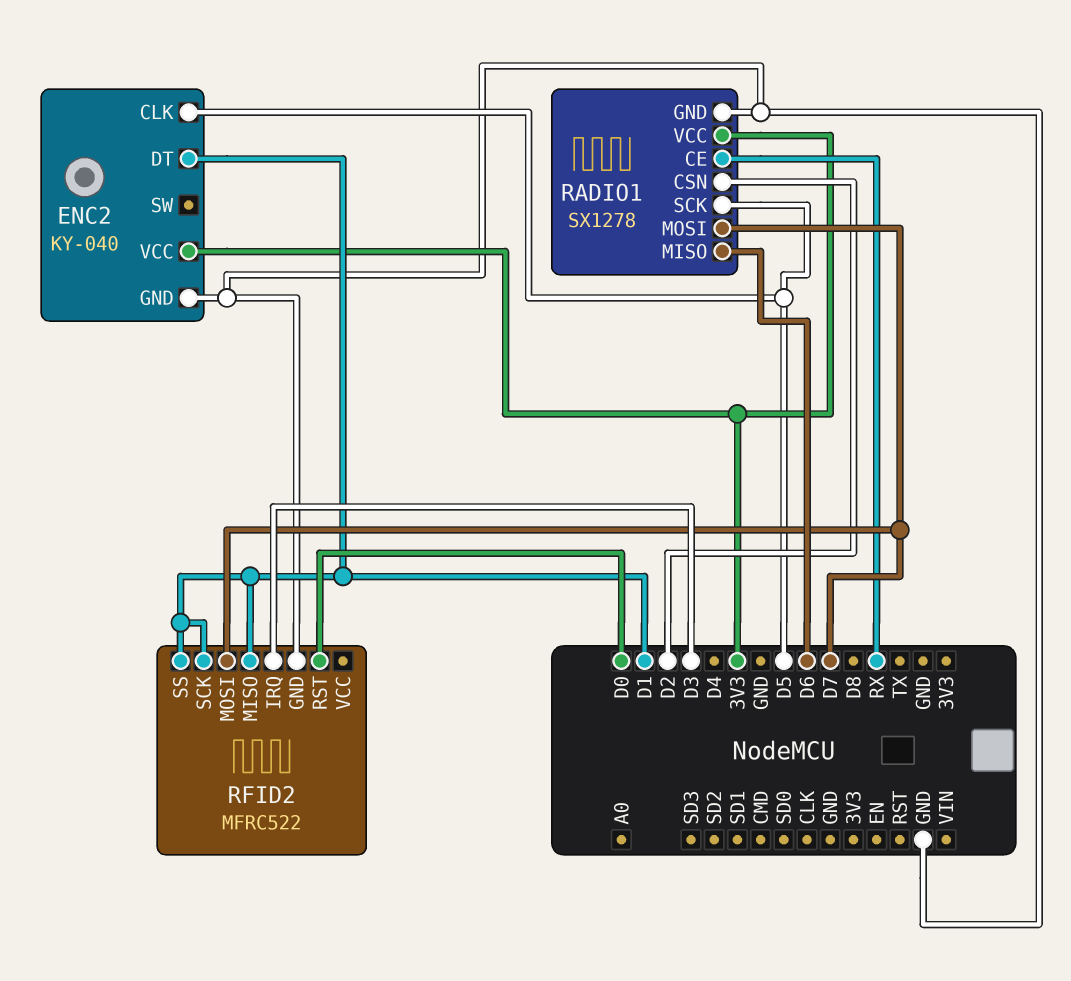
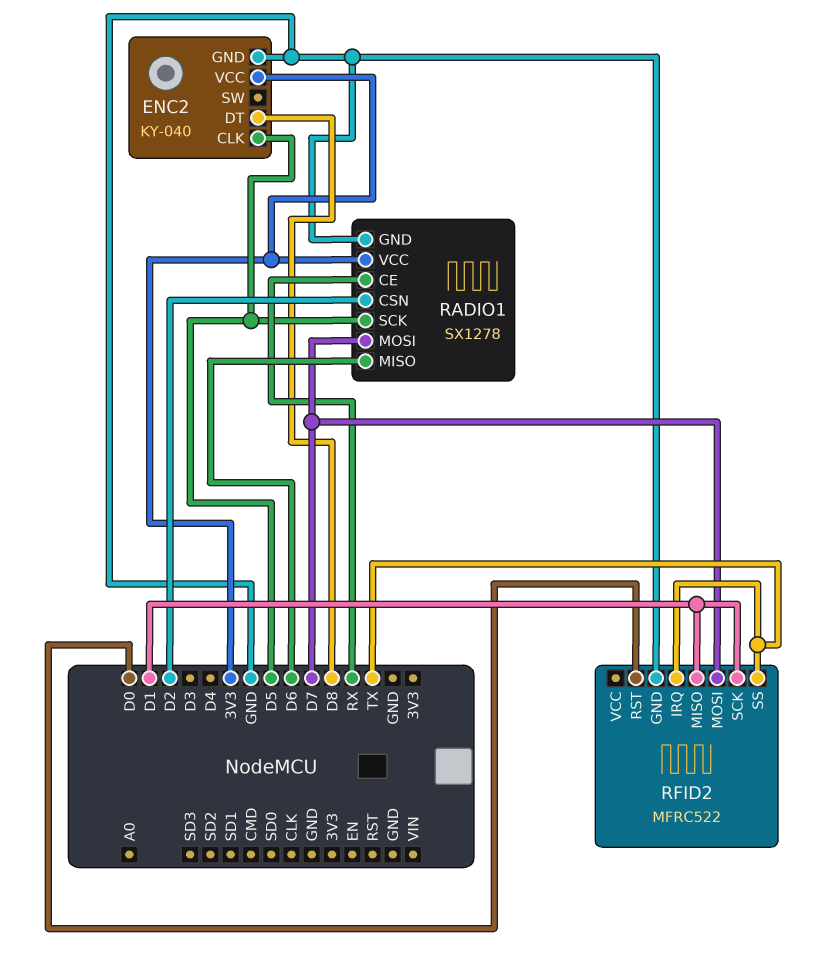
ENC2 pin DT: D1 -> D8
RFID2 pin IRQ: D3 -> TX
RFID2 pin SS: D1 -> TX

